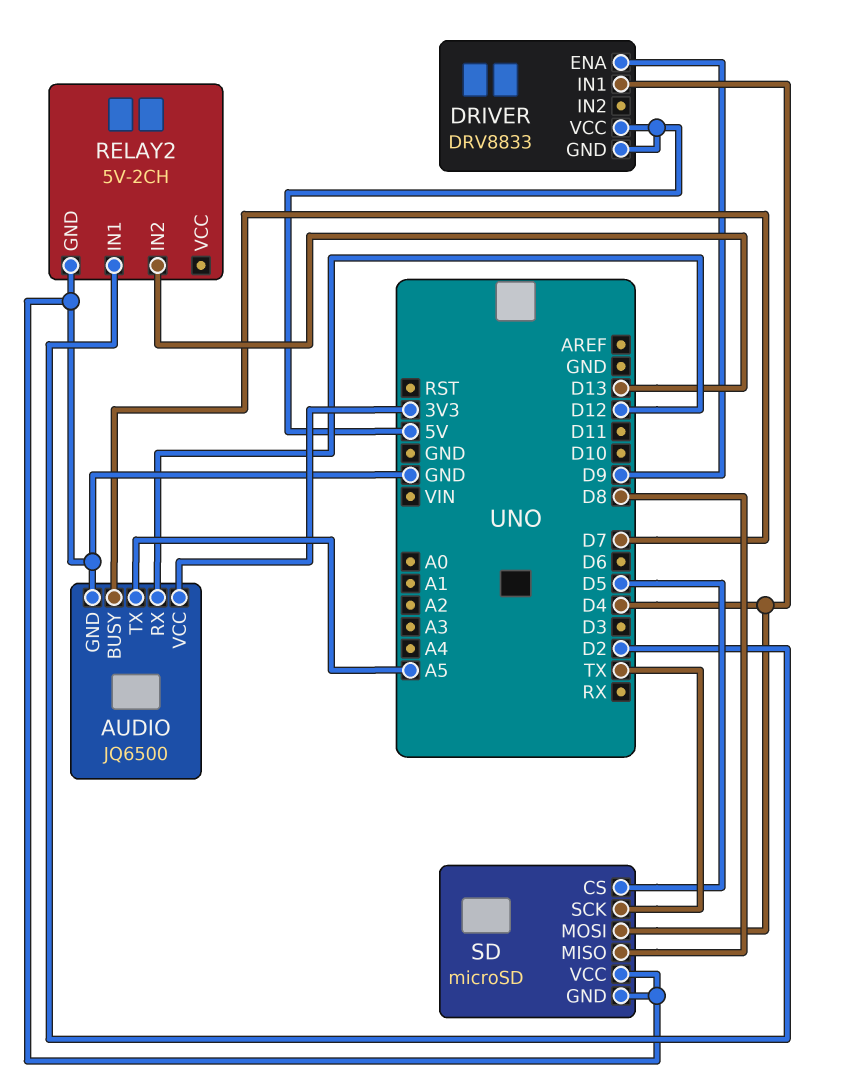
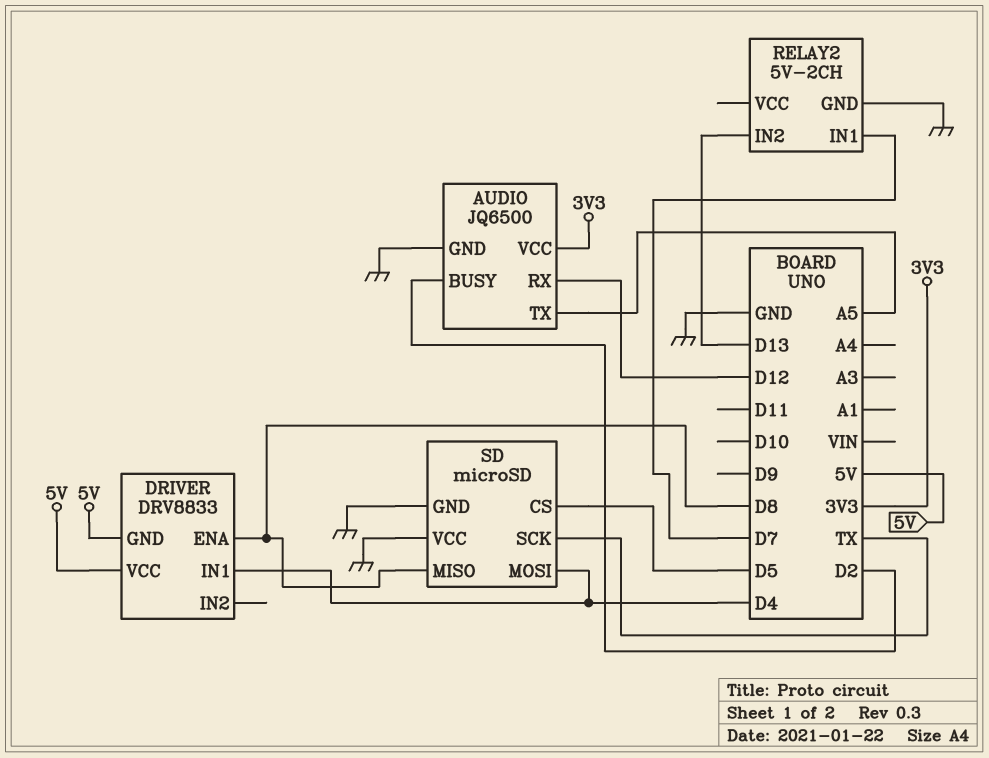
AUDIO pin BUSY: D7 -> D2
DRIVER pin ENA: D9 -> D8
RELAY2 pin IN1: D2 -> D7

